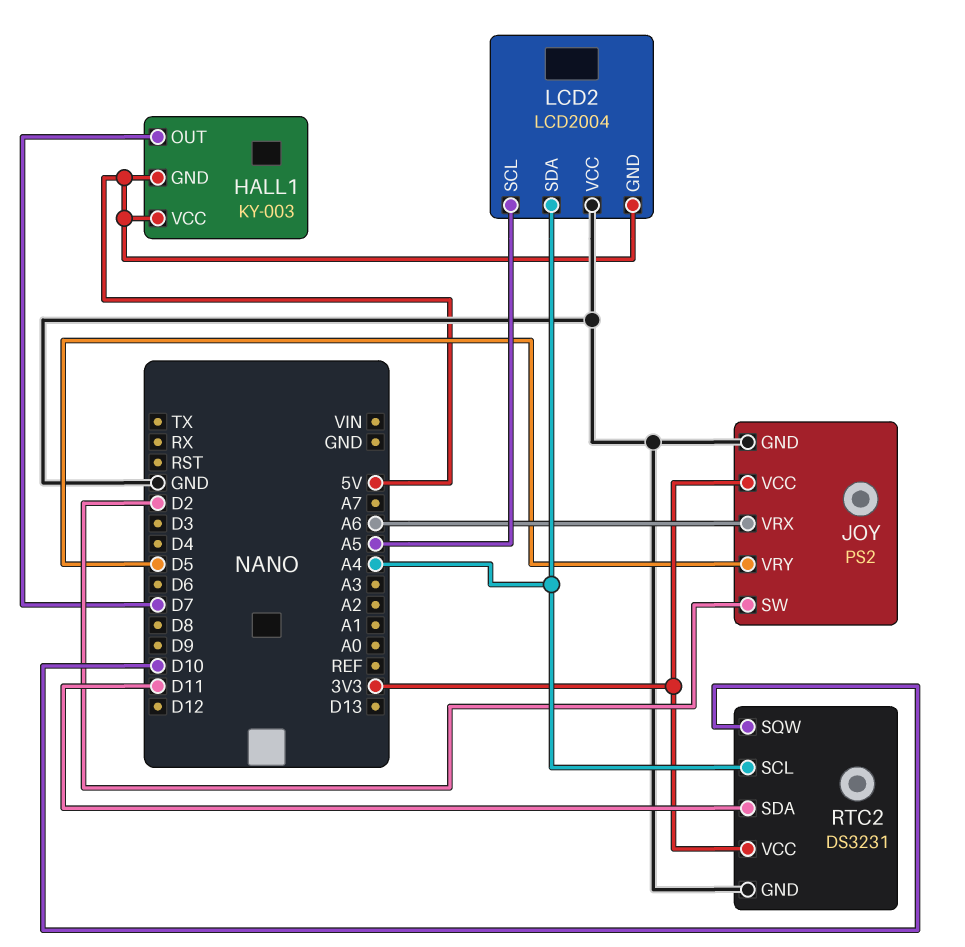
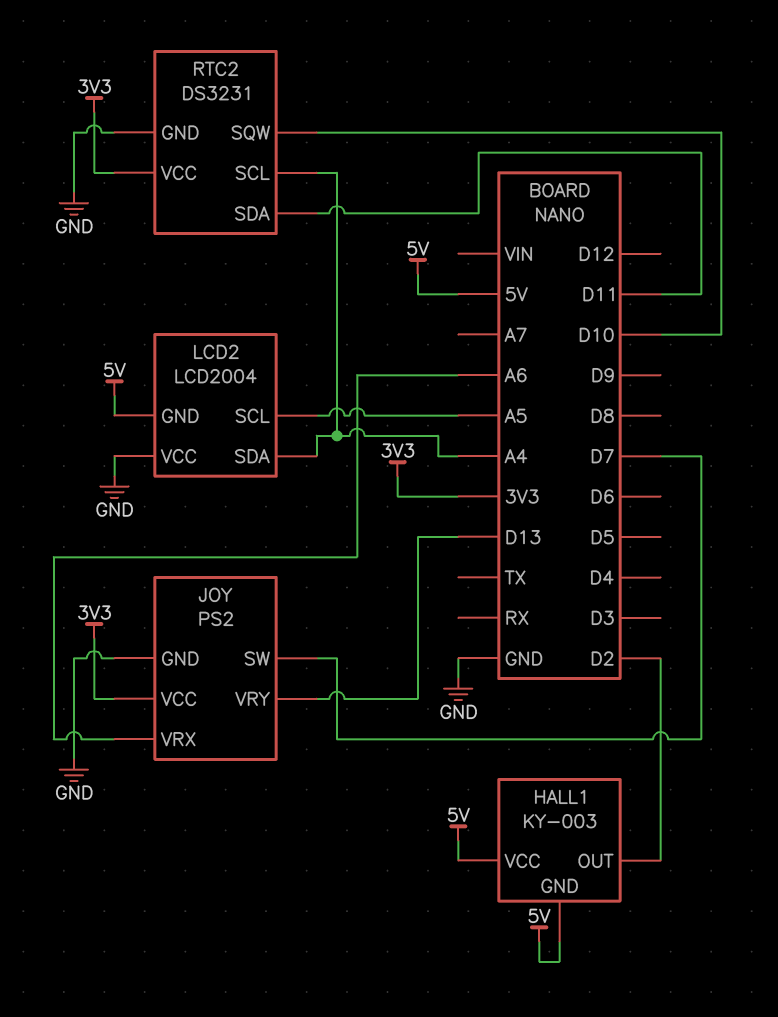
HALL1 pin OUT: D7 -> D2
JOY pin SW: D2 -> D7
JOY pin VRY: D5 -> D13

